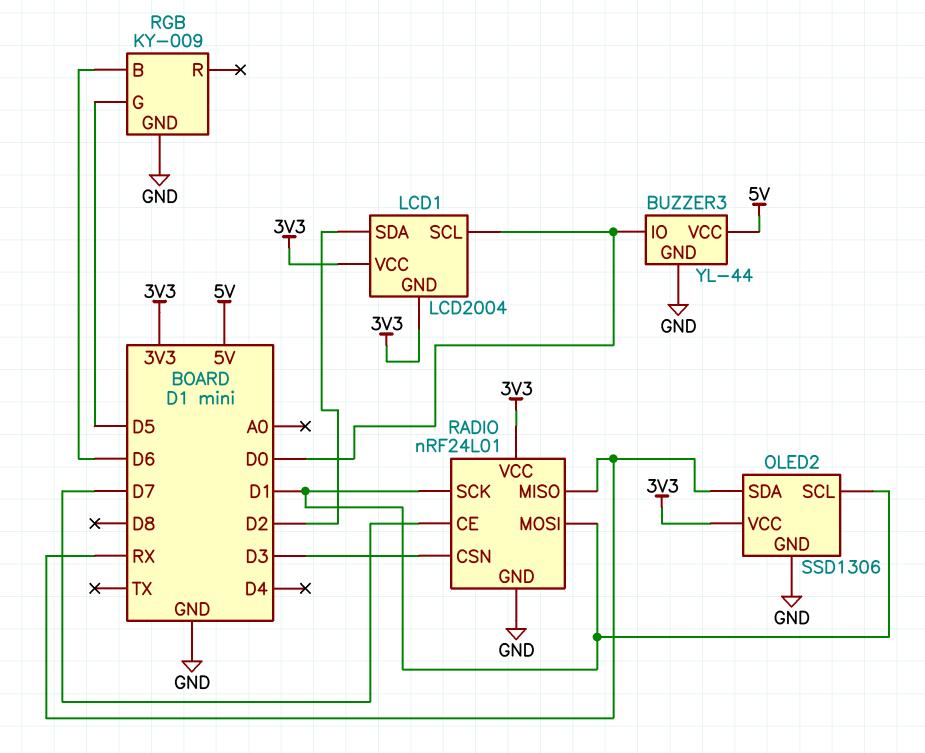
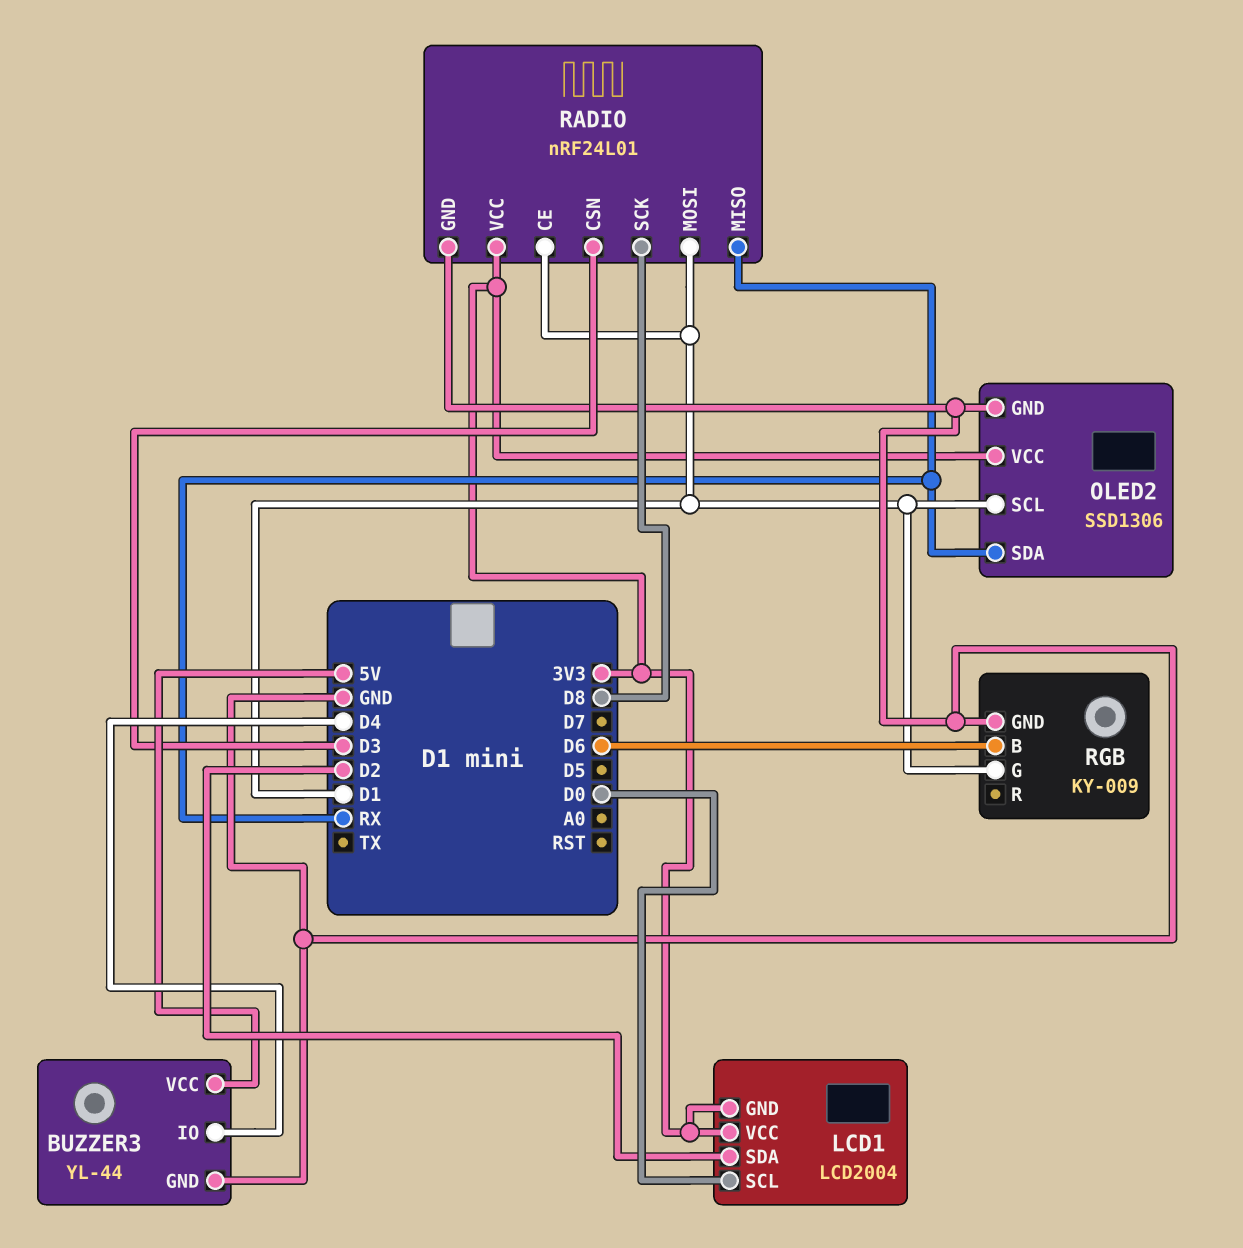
BUZZER3 pin IO: D0 -> D4
RADIO pin CE: D7 -> D1
RADIO pin SCK: D1 -> D8
RGB pin G: D5 -> D1

